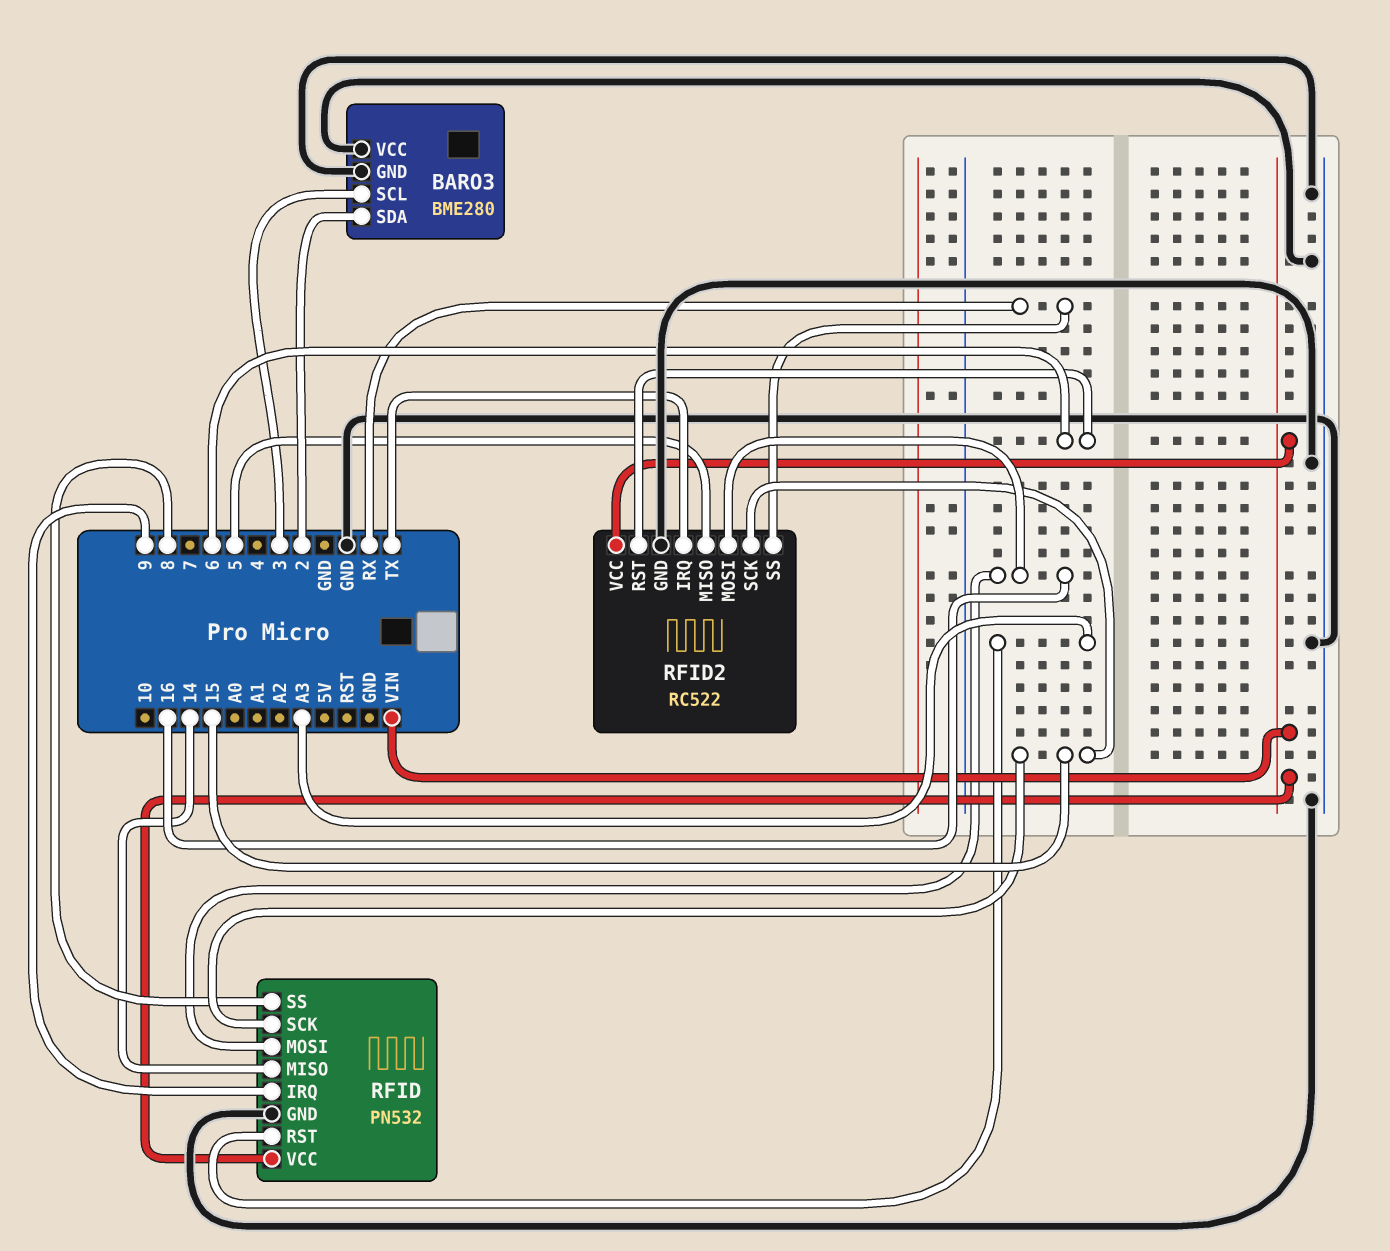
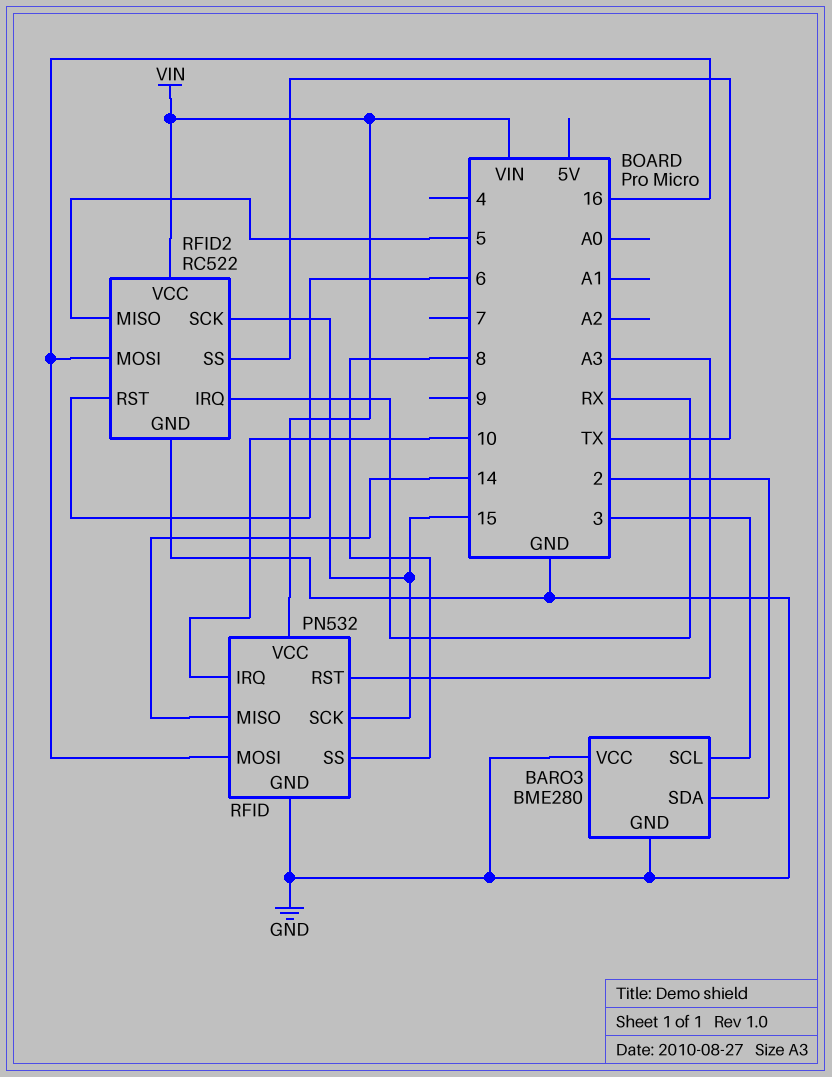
RFID pin IRQ: 9 -> 10
RFID2 pin IRQ: TX -> RX
RFID2 pin SS: RX -> TX

